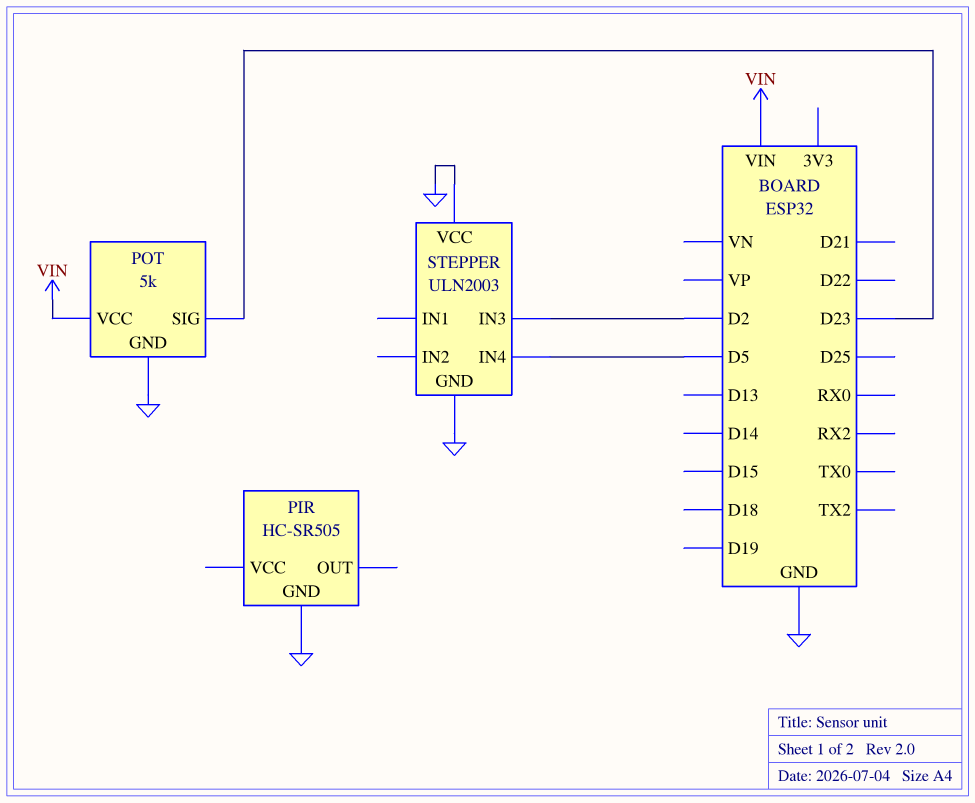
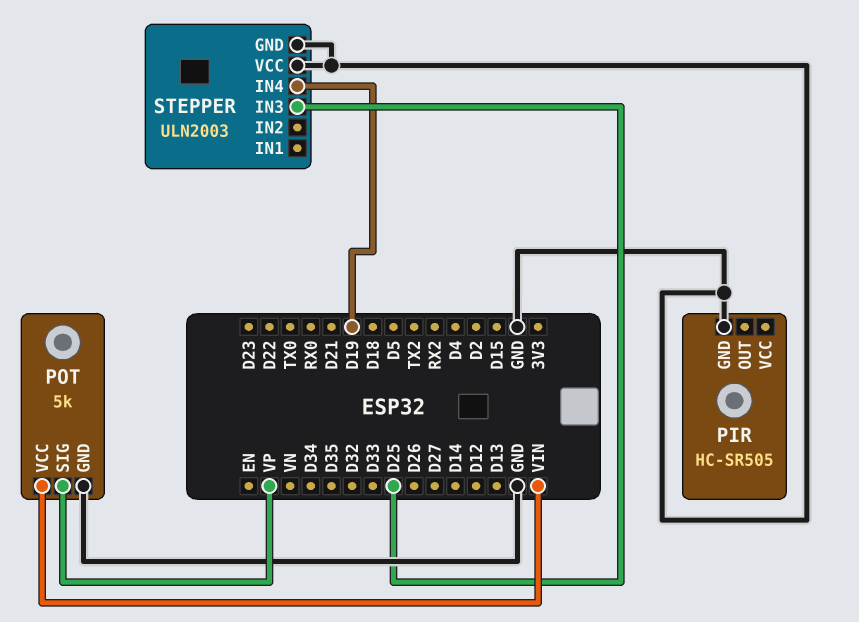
POT pin SIG: D23 -> VP
STEPPER pin IN3: D2 -> D25
STEPPER pin IN4: D5 -> D19

